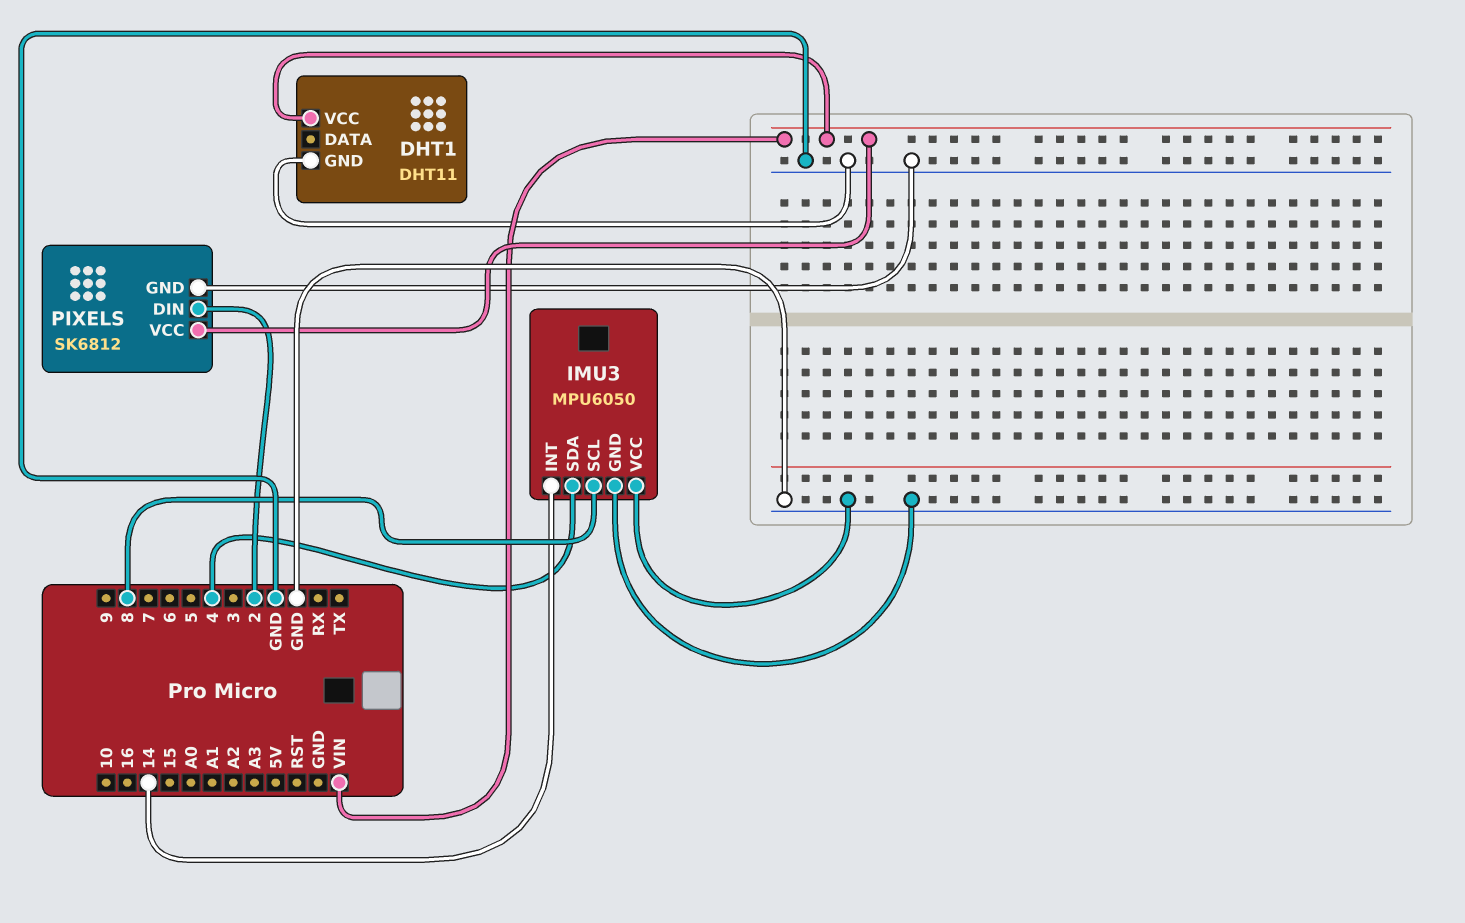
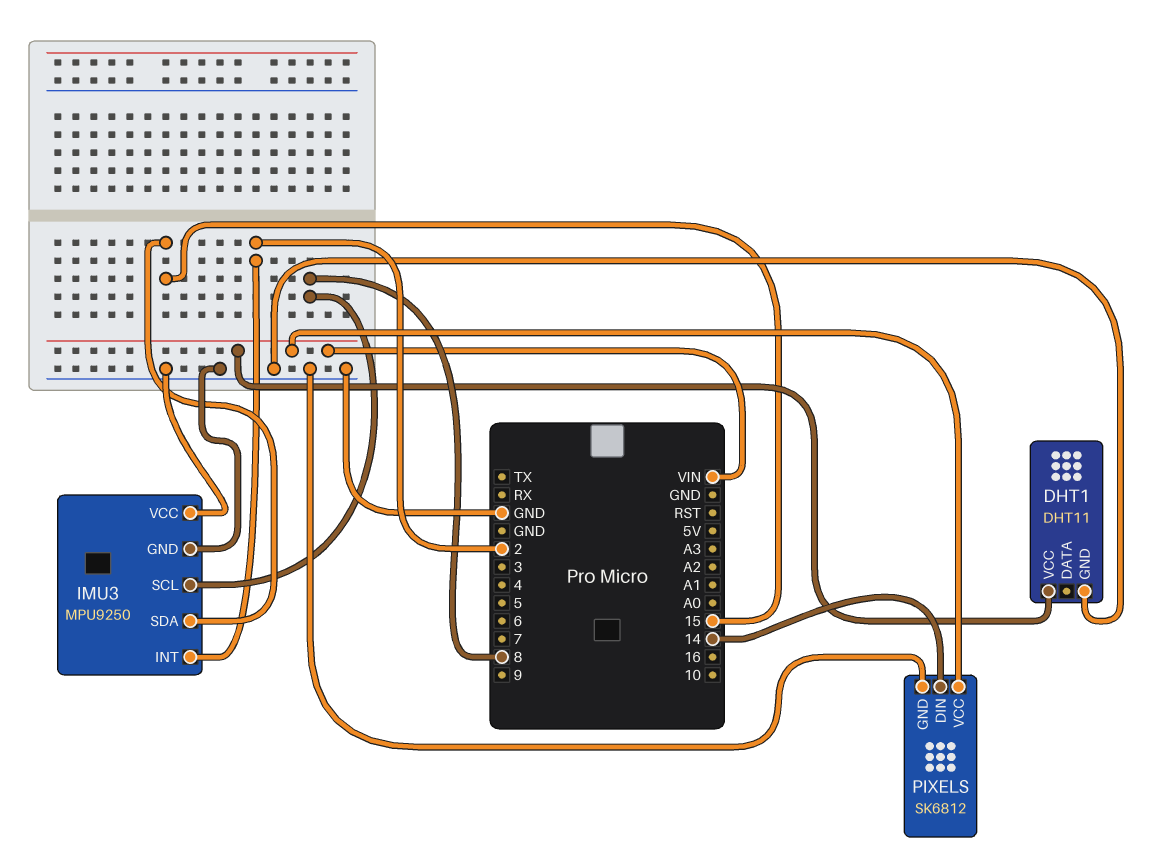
IMU3: MPU6050 -> MPU9250
IMU3 pin INT: 14 -> 2
IMU3 pin SDA: 4 -> 15
PIXELS pin DIN: 2 -> 14

